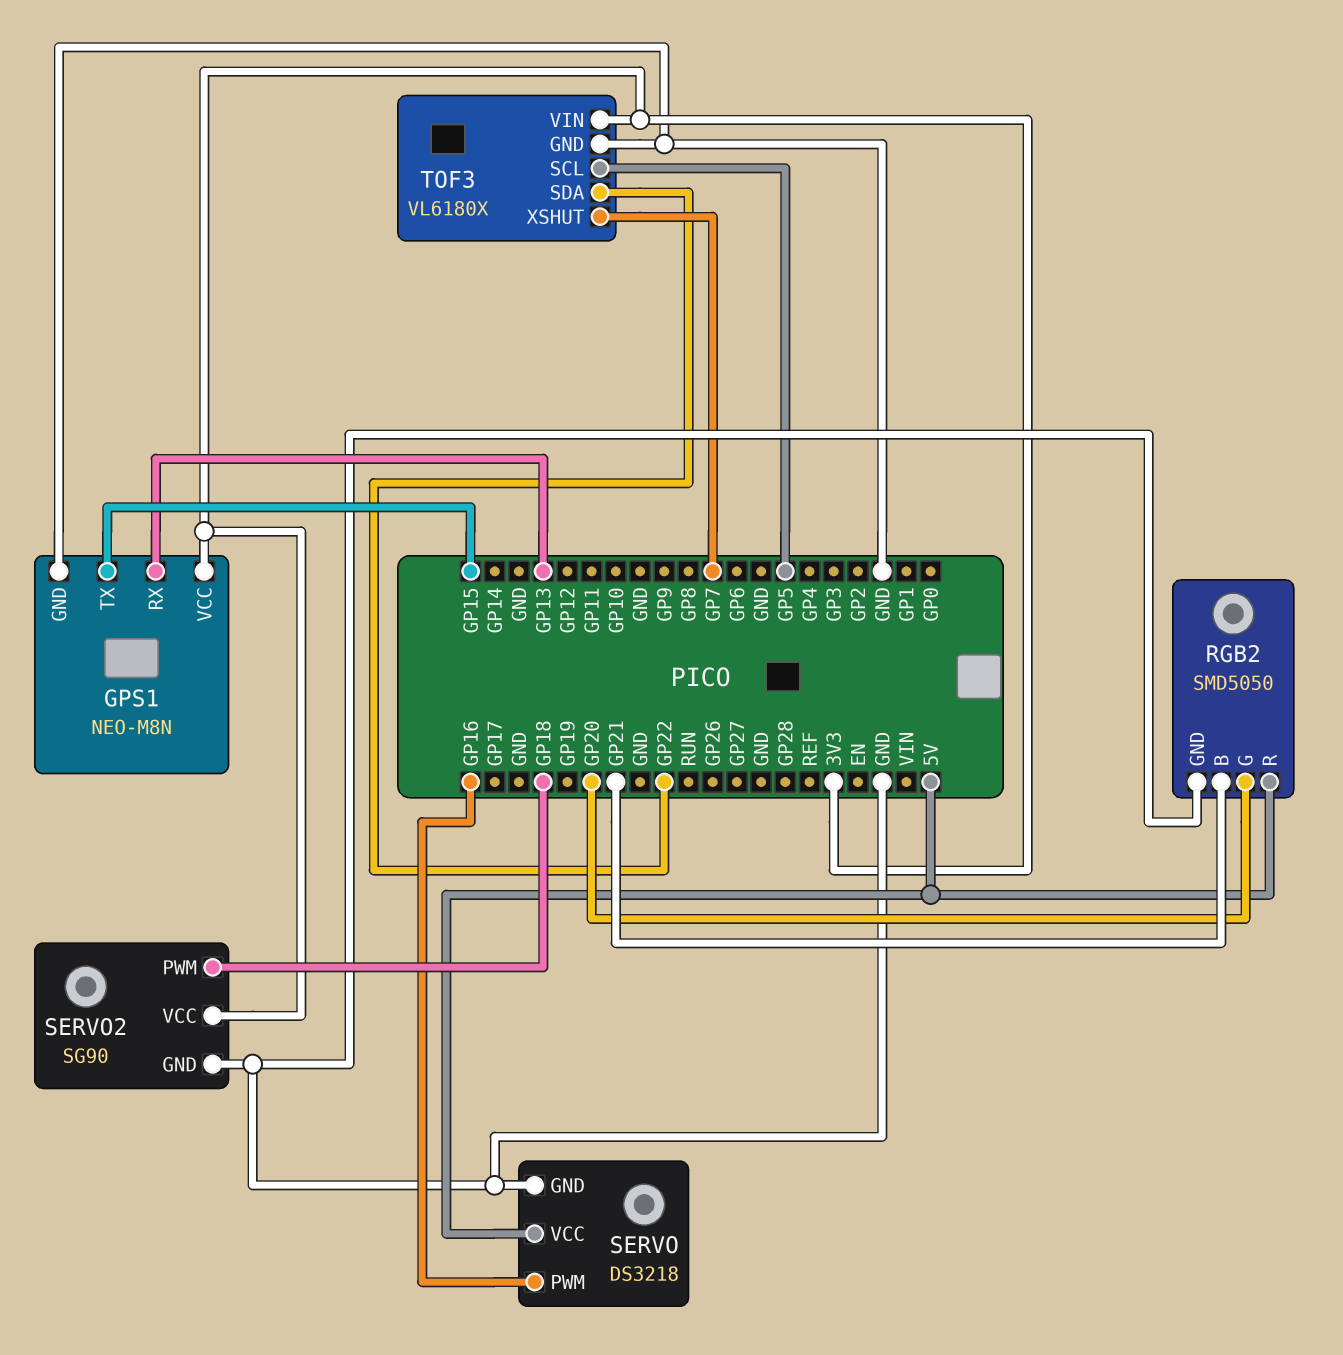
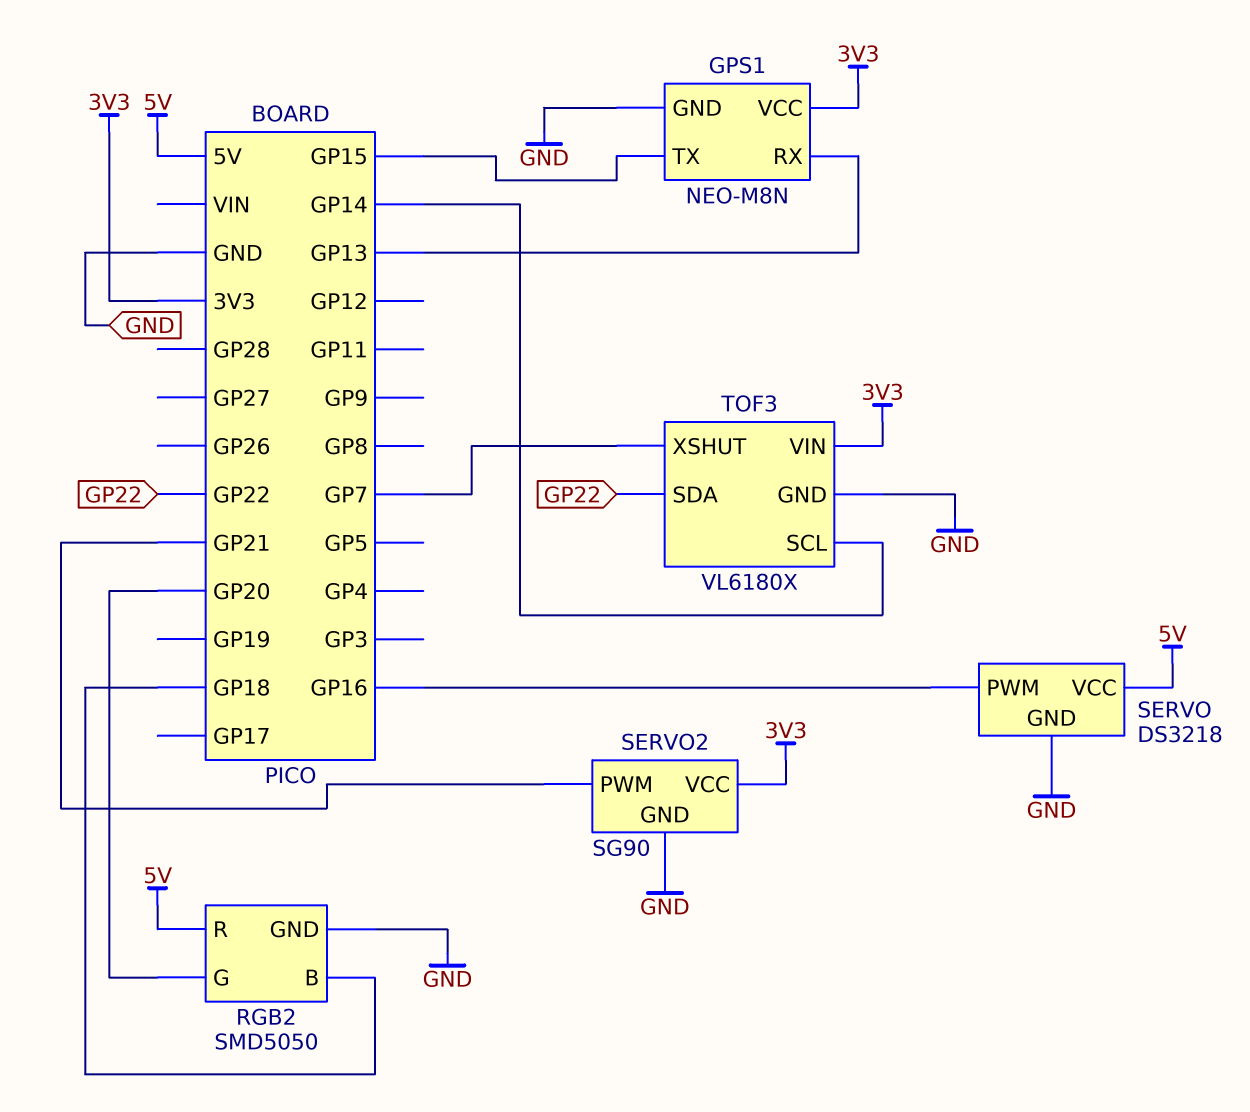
RGB2 pin B: GP21 -> GP18
SERVO2 pin PWM: GP18 -> GP21
TOF3 pin SCL: GP5 -> GP14

